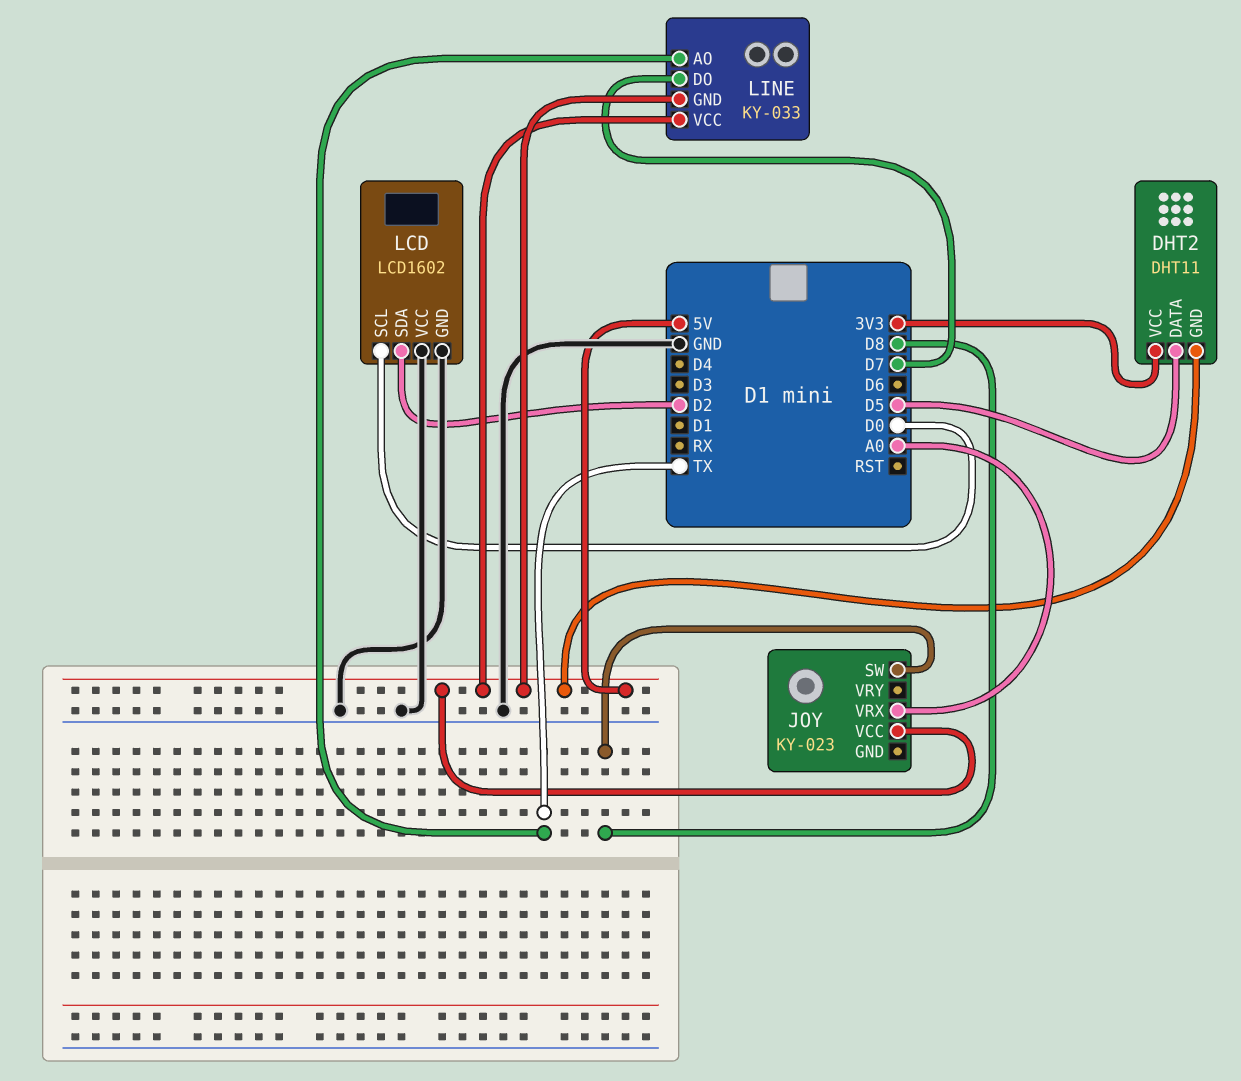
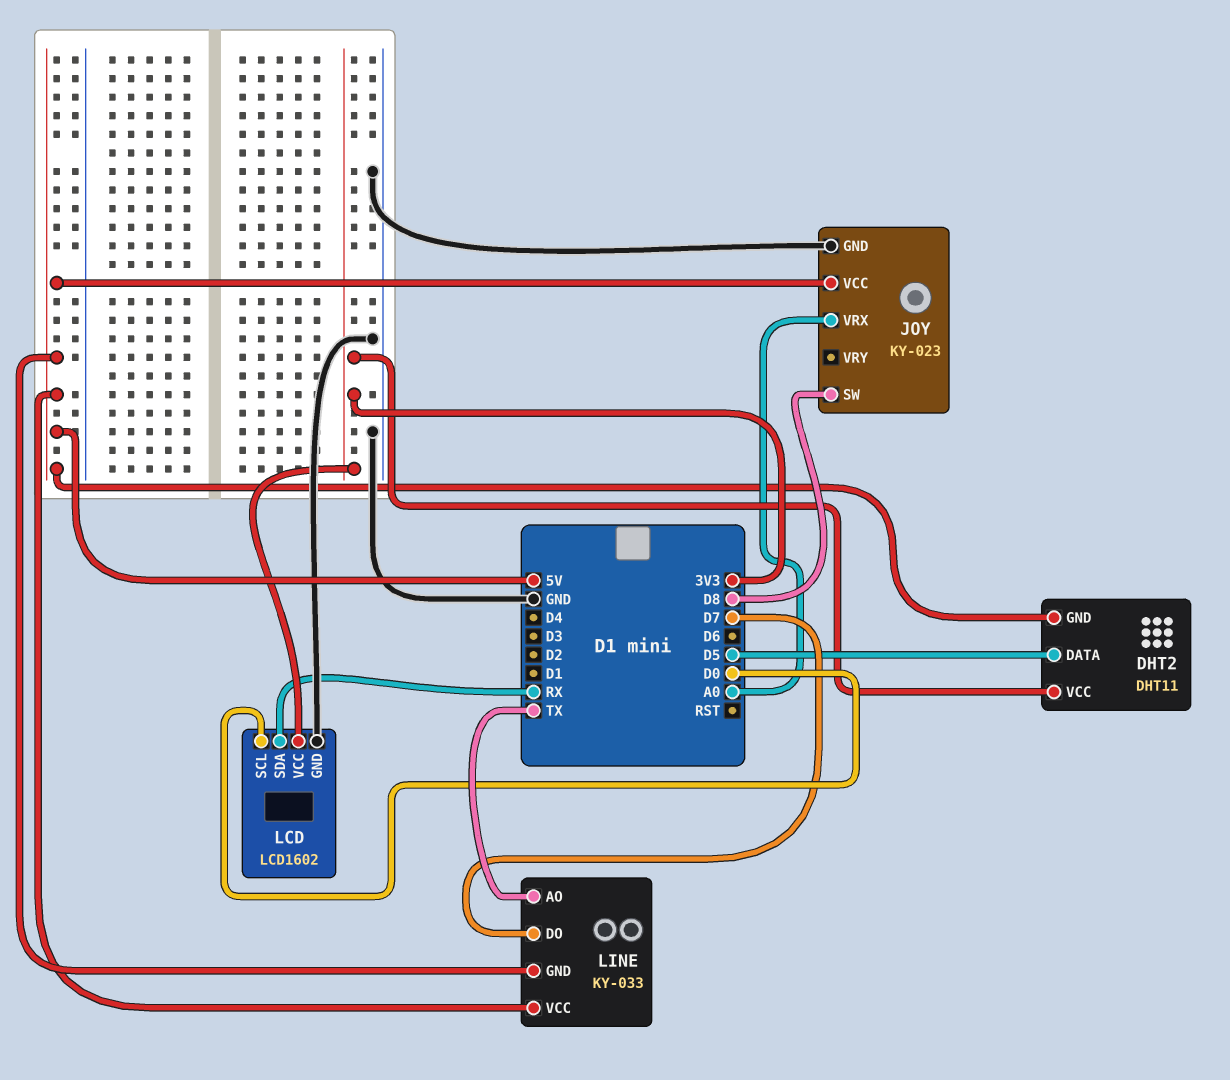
JOY pin GND: none -> GND
LCD pin SDA: D2 -> RX
LCD pin VCC: GND -> 3V3

